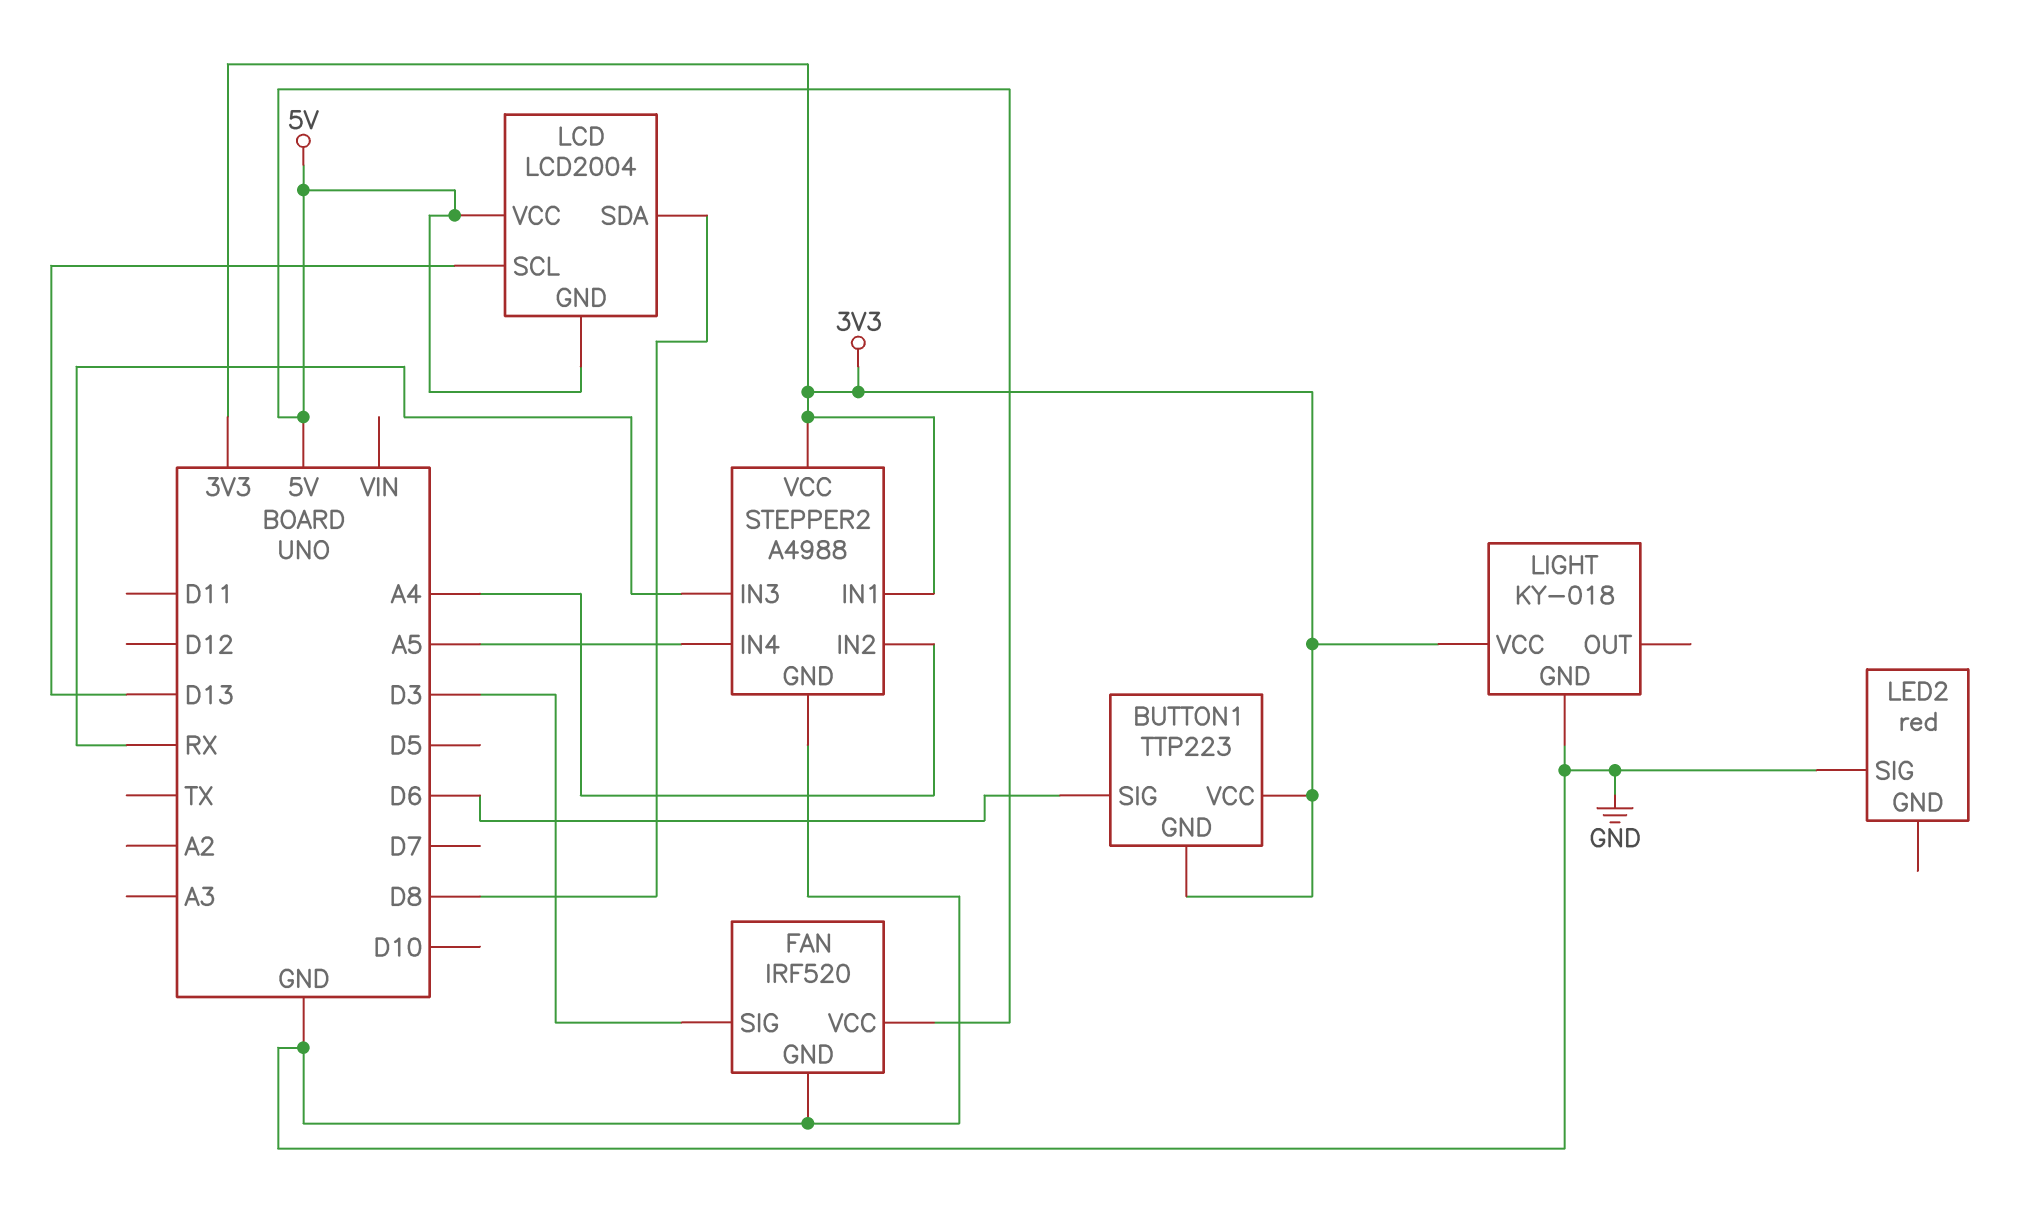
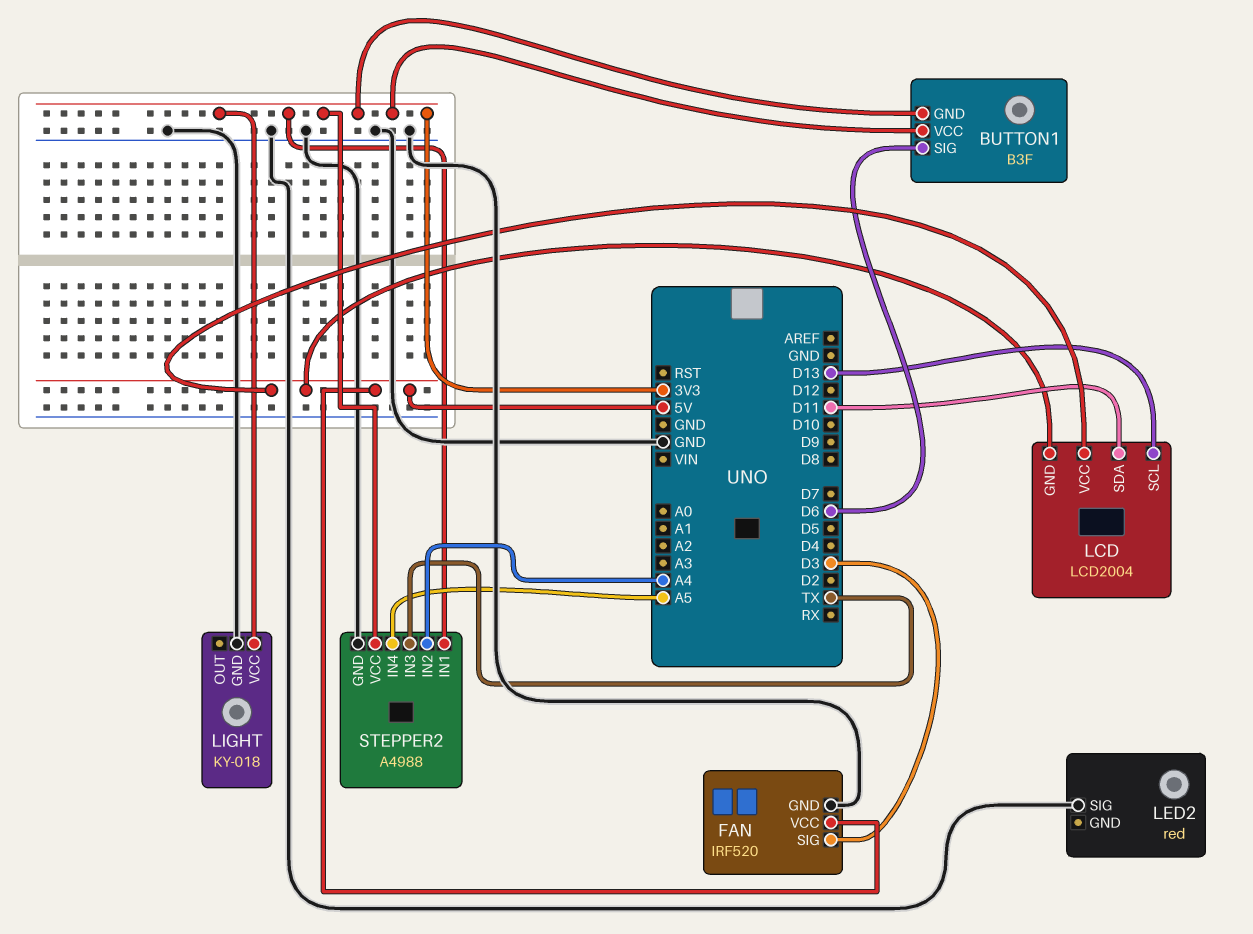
BUTTON1: TTP223 -> B3F
LCD pin SDA: D8 -> D11
STEPPER2 pin IN3: RX -> TX

